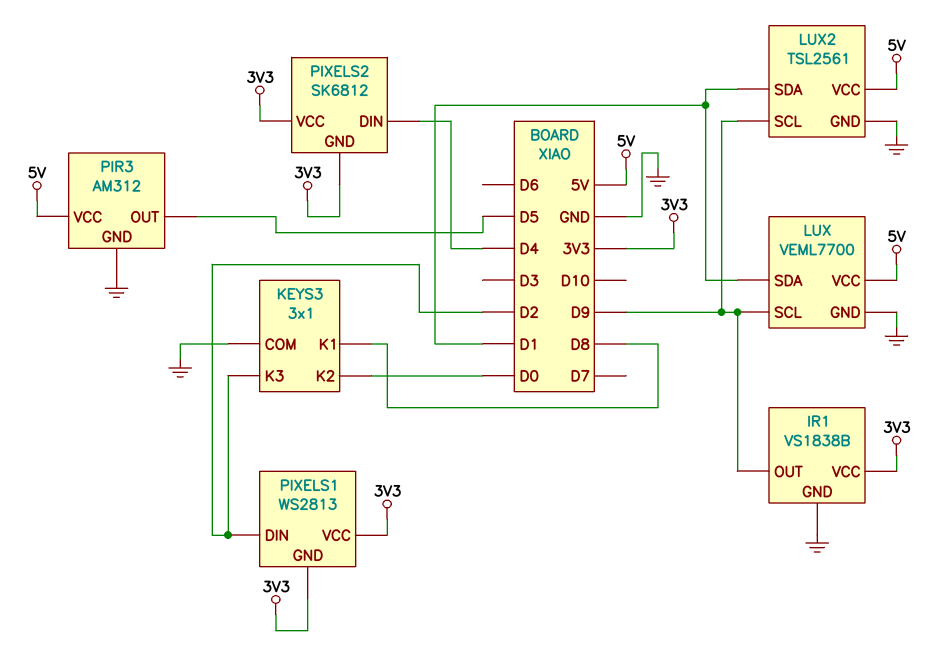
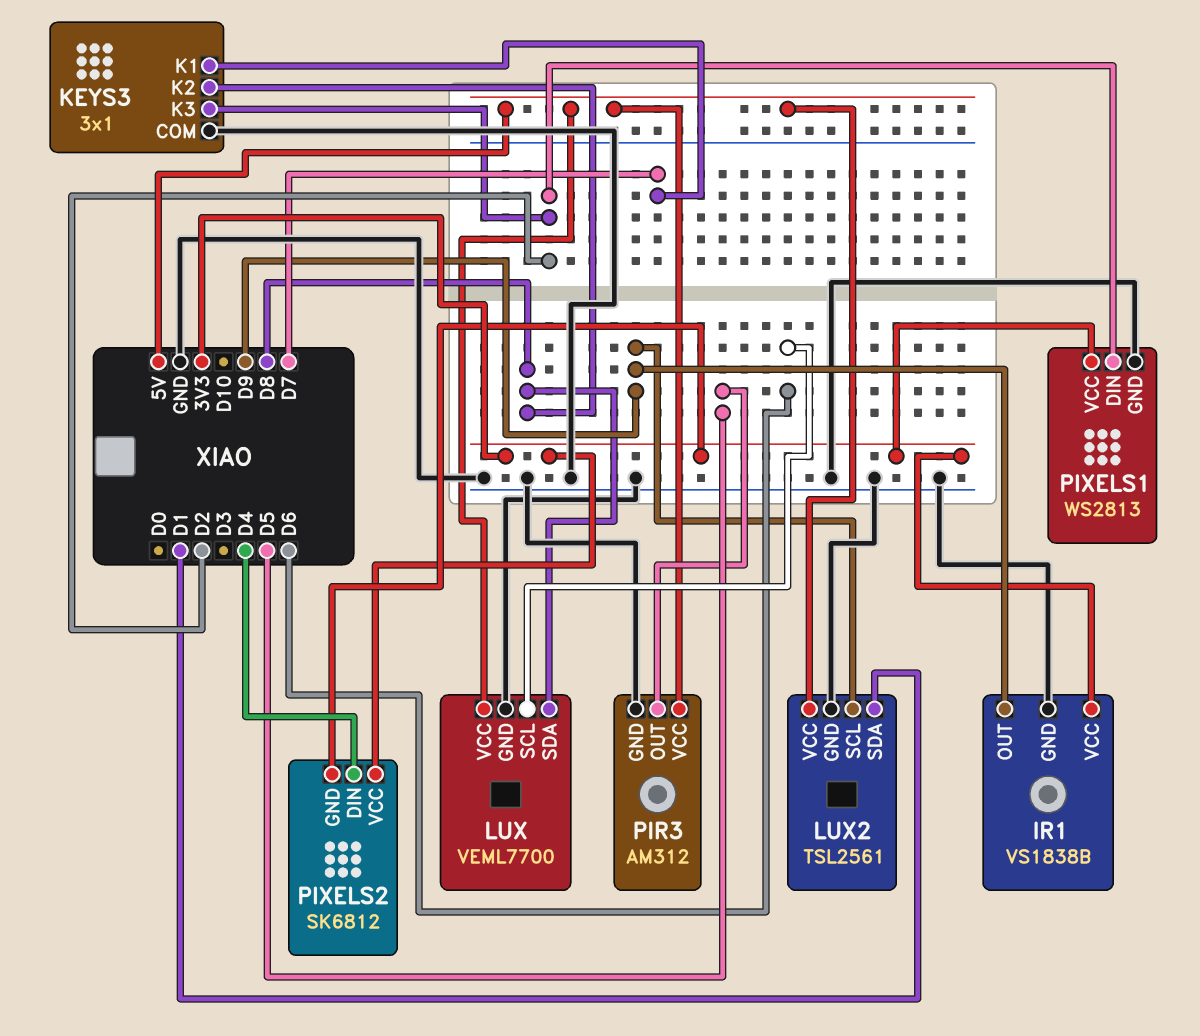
KEYS3 pin K1: D8 -> D7
KEYS3 pin K2: D0 -> D8
LUX pin SCL: D9 -> D6
LUX pin SDA: D1 -> D8
PIXELS1 pin GND: 3V3 -> GND

